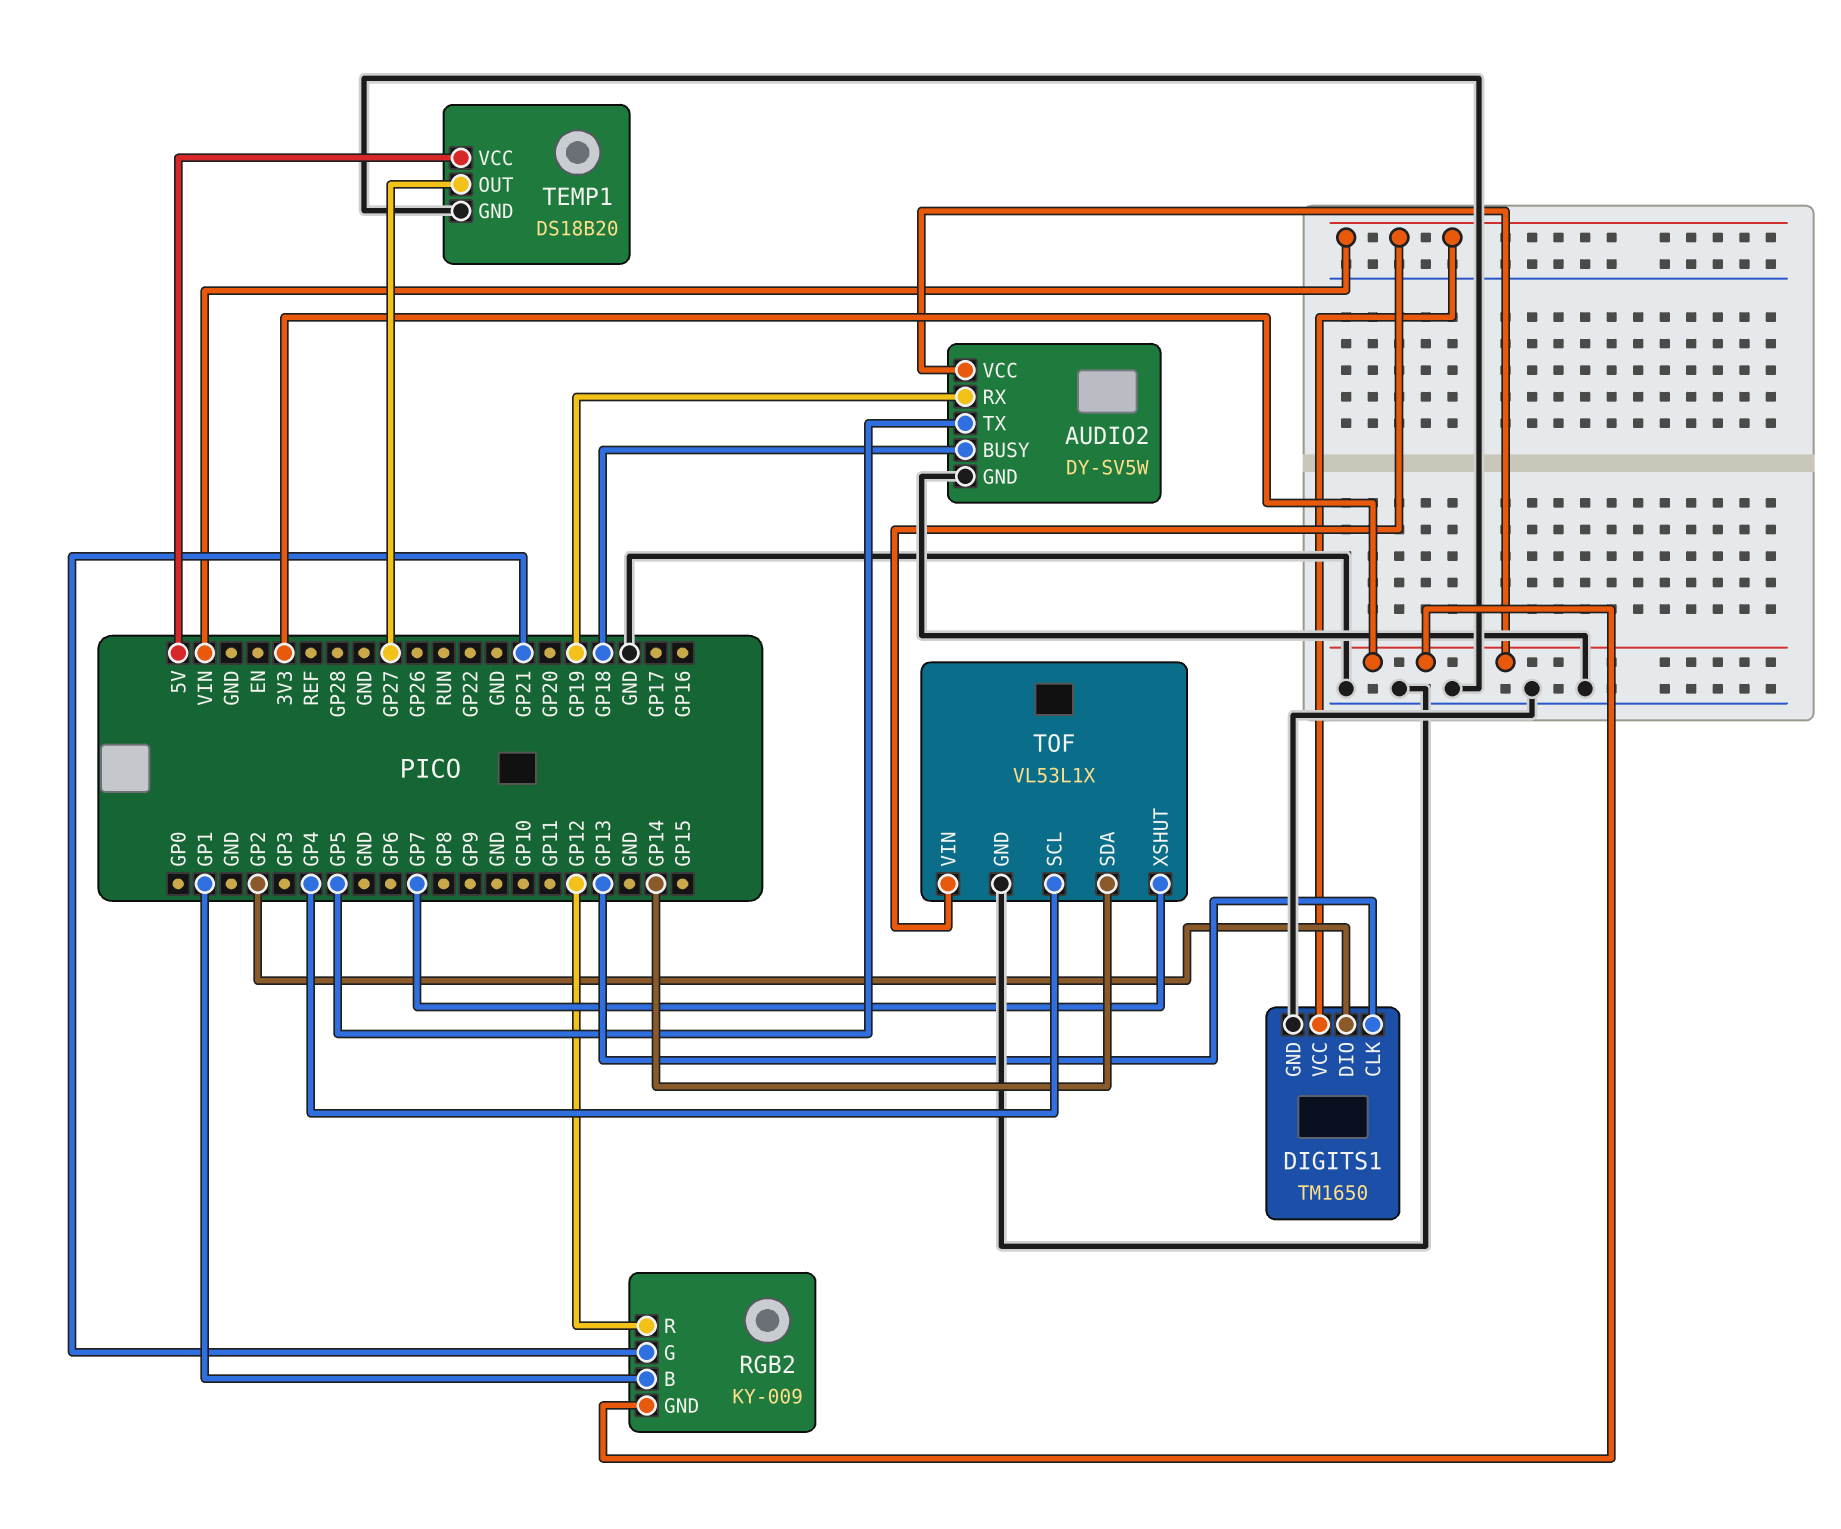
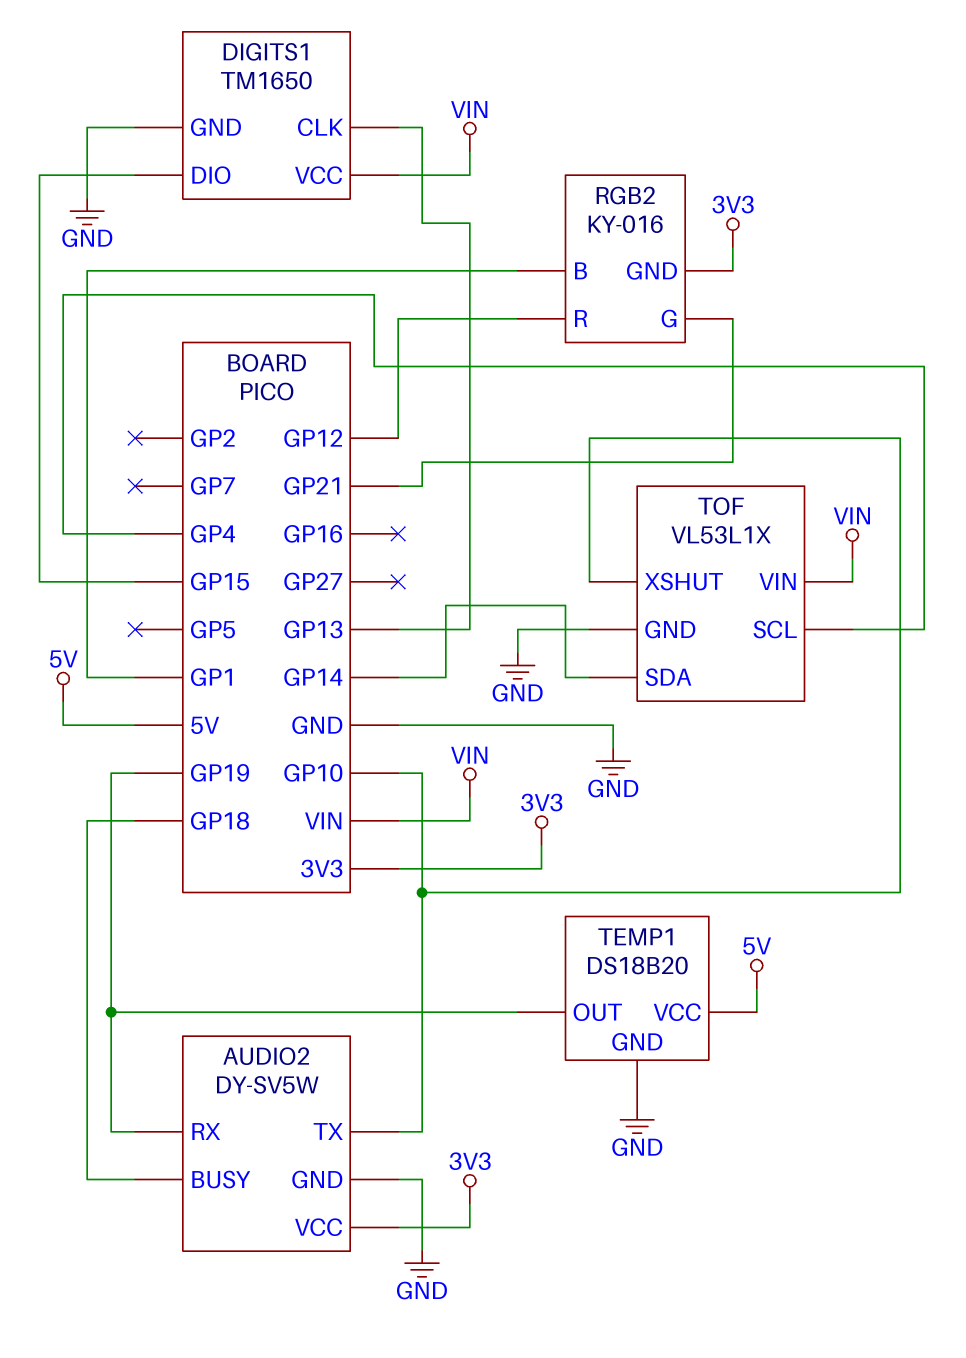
AUDIO2 pin TX: GP5 -> GP10
DIGITS1 pin DIO: GP2 -> GP15
RGB2: KY-009 -> KY-016
TEMP1 pin OUT: GP27 -> GP19
TOF pin XSHUT: GP7 -> GP10

